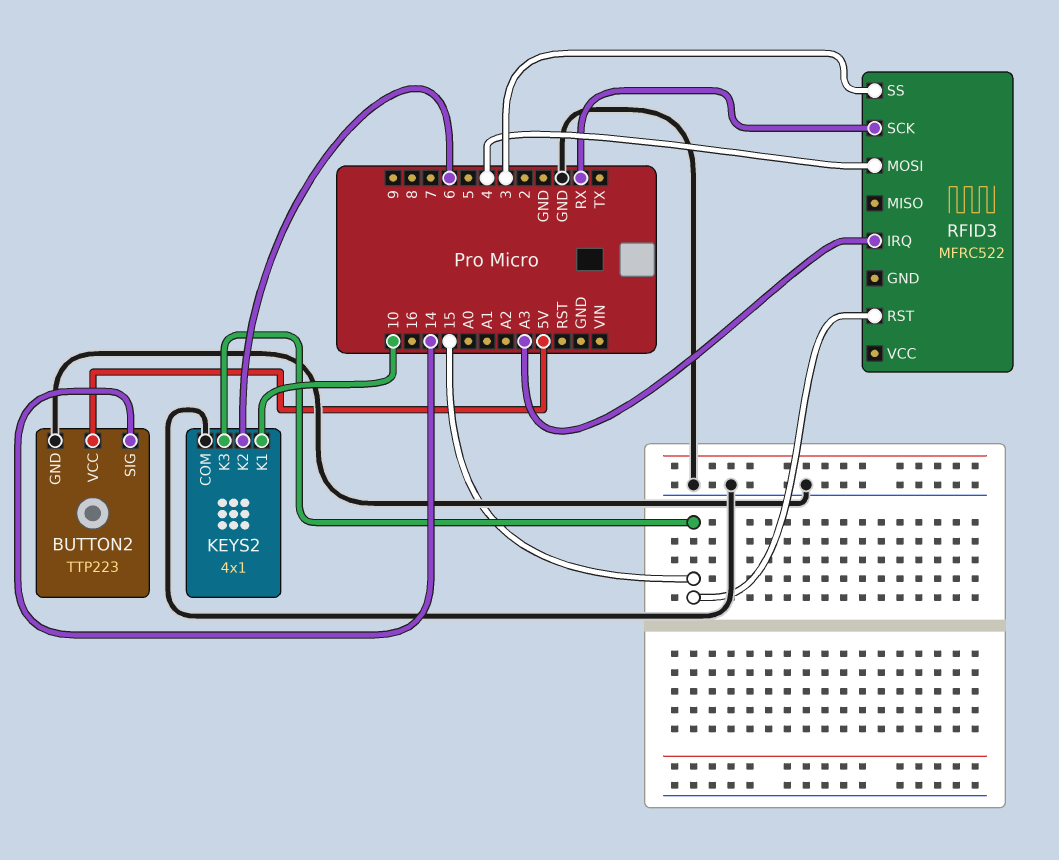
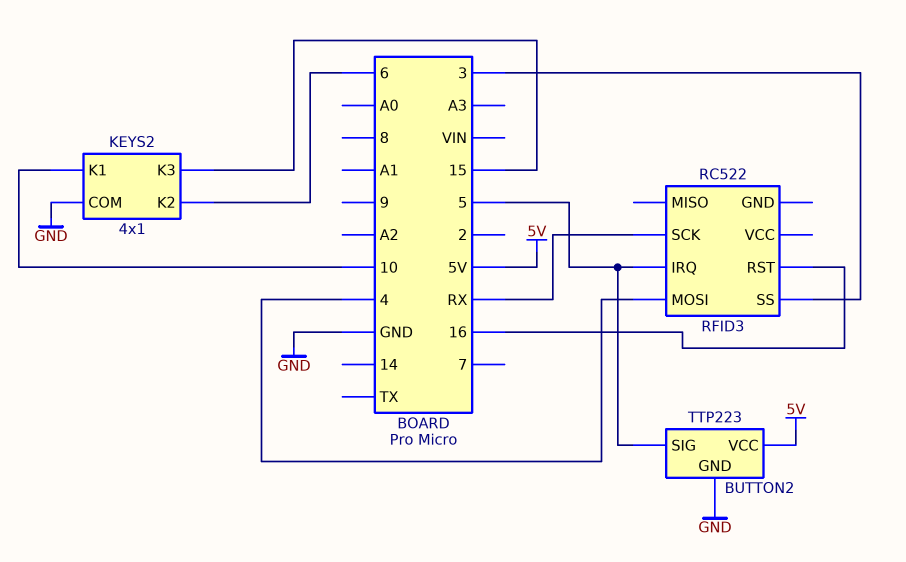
BUTTON2 pin SIG: 14 -> 5
RFID3: MFRC522 -> RC522
RFID3 pin IRQ: A3 -> 5
RFID3 pin RST: 15 -> 16

